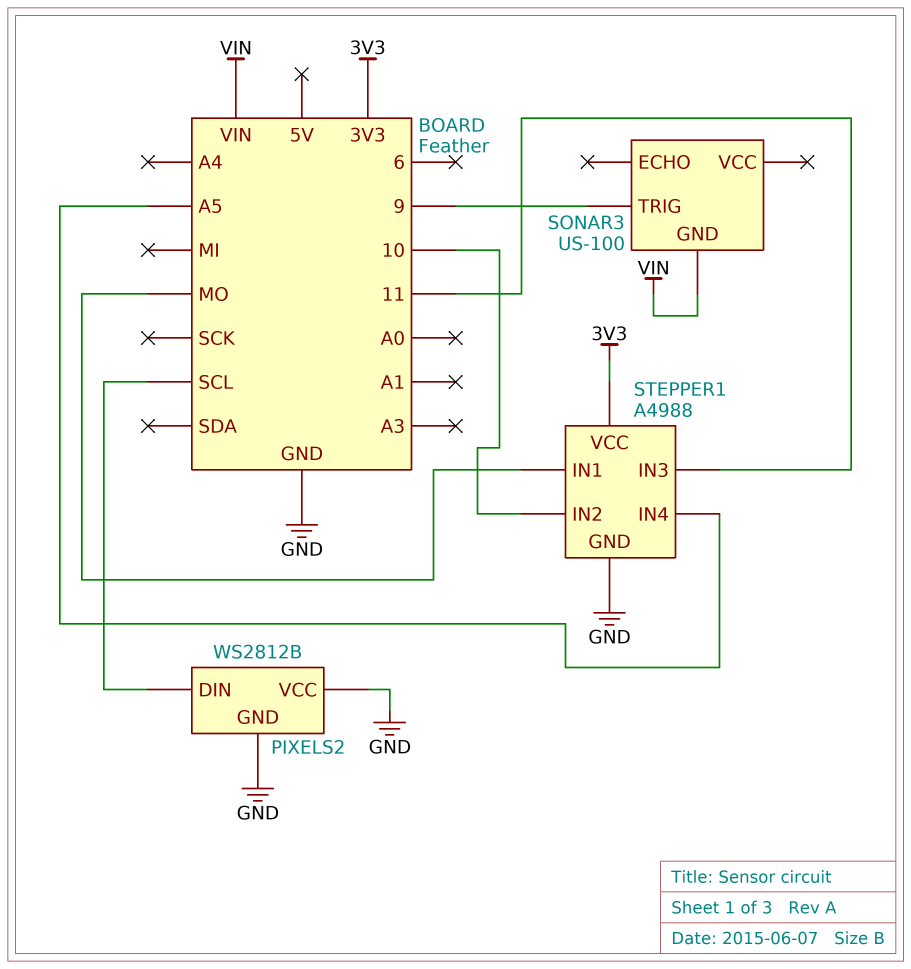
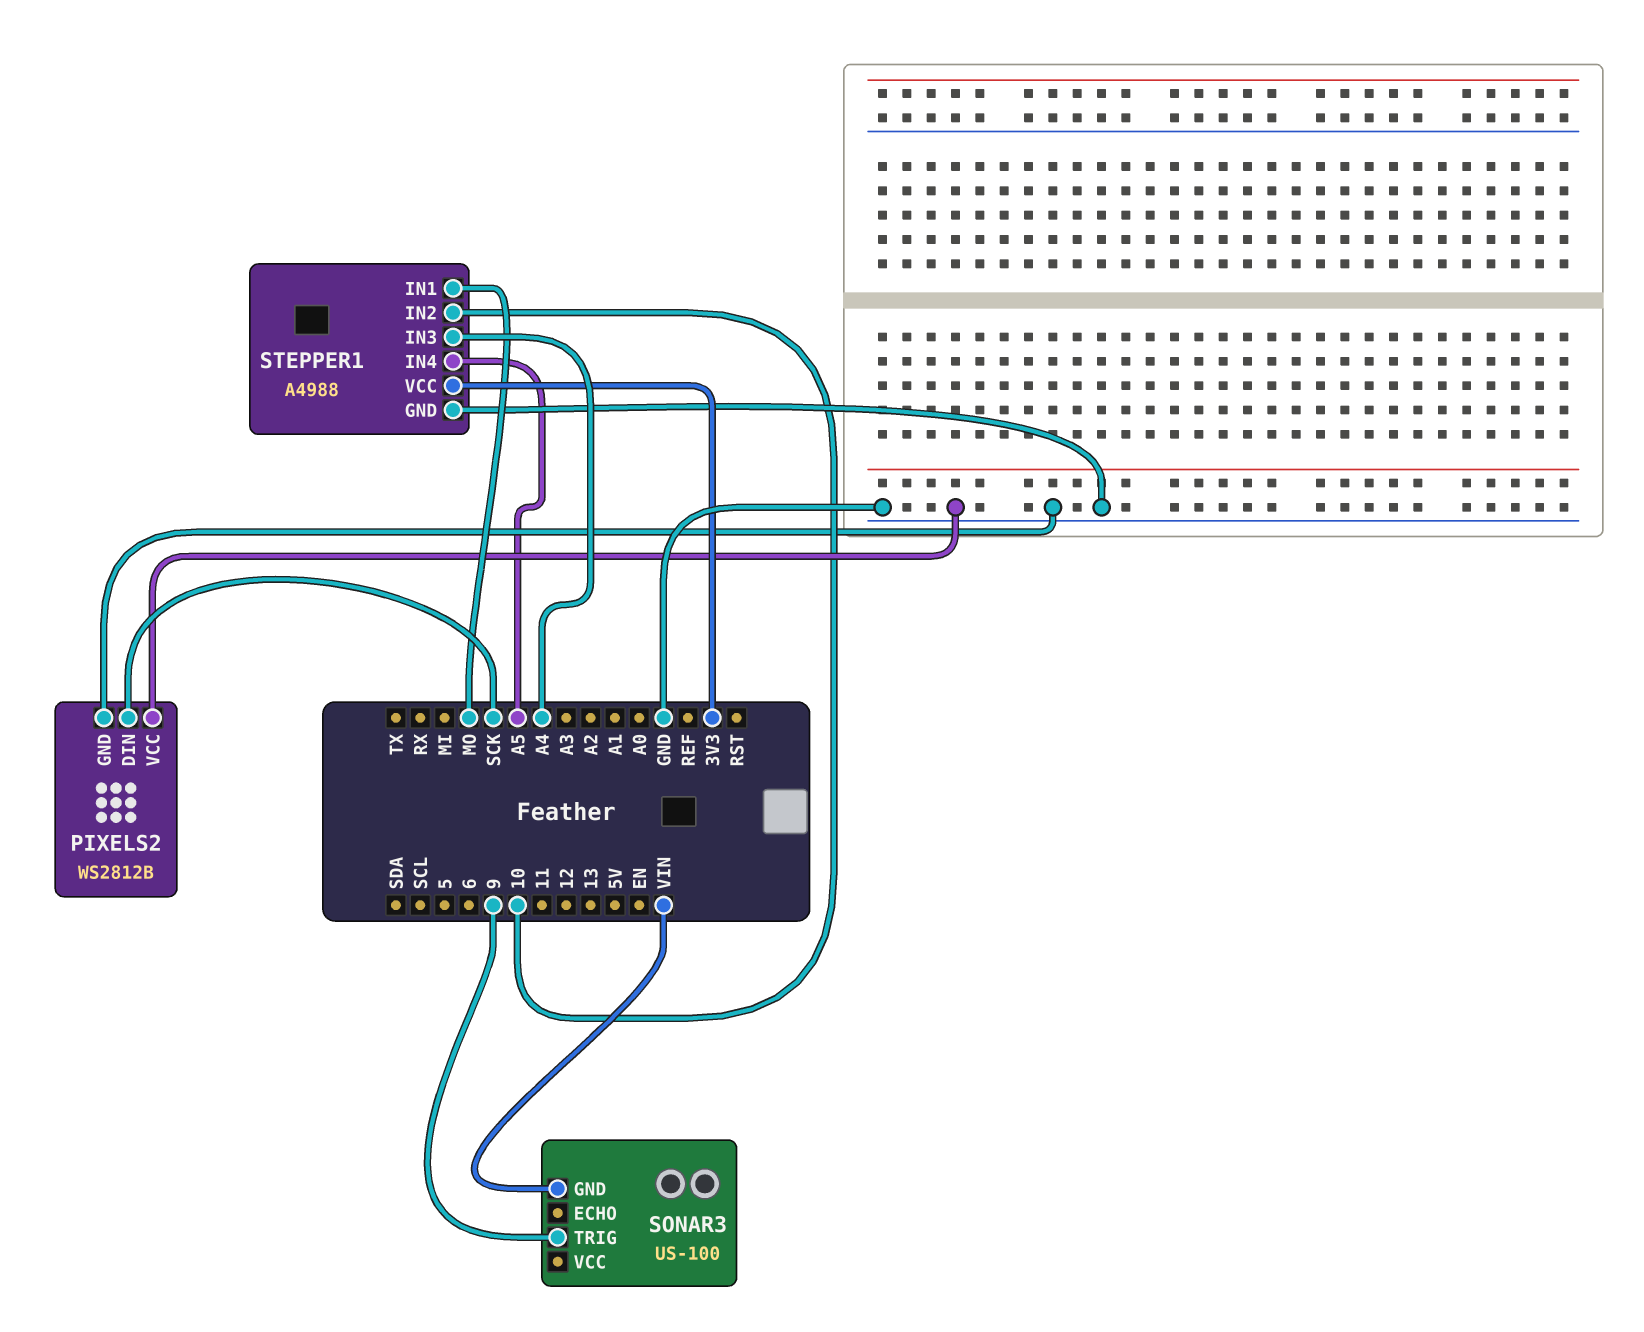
PIXELS2 pin DIN: SCL -> SCK
STEPPER1 pin IN3: 11 -> A4

